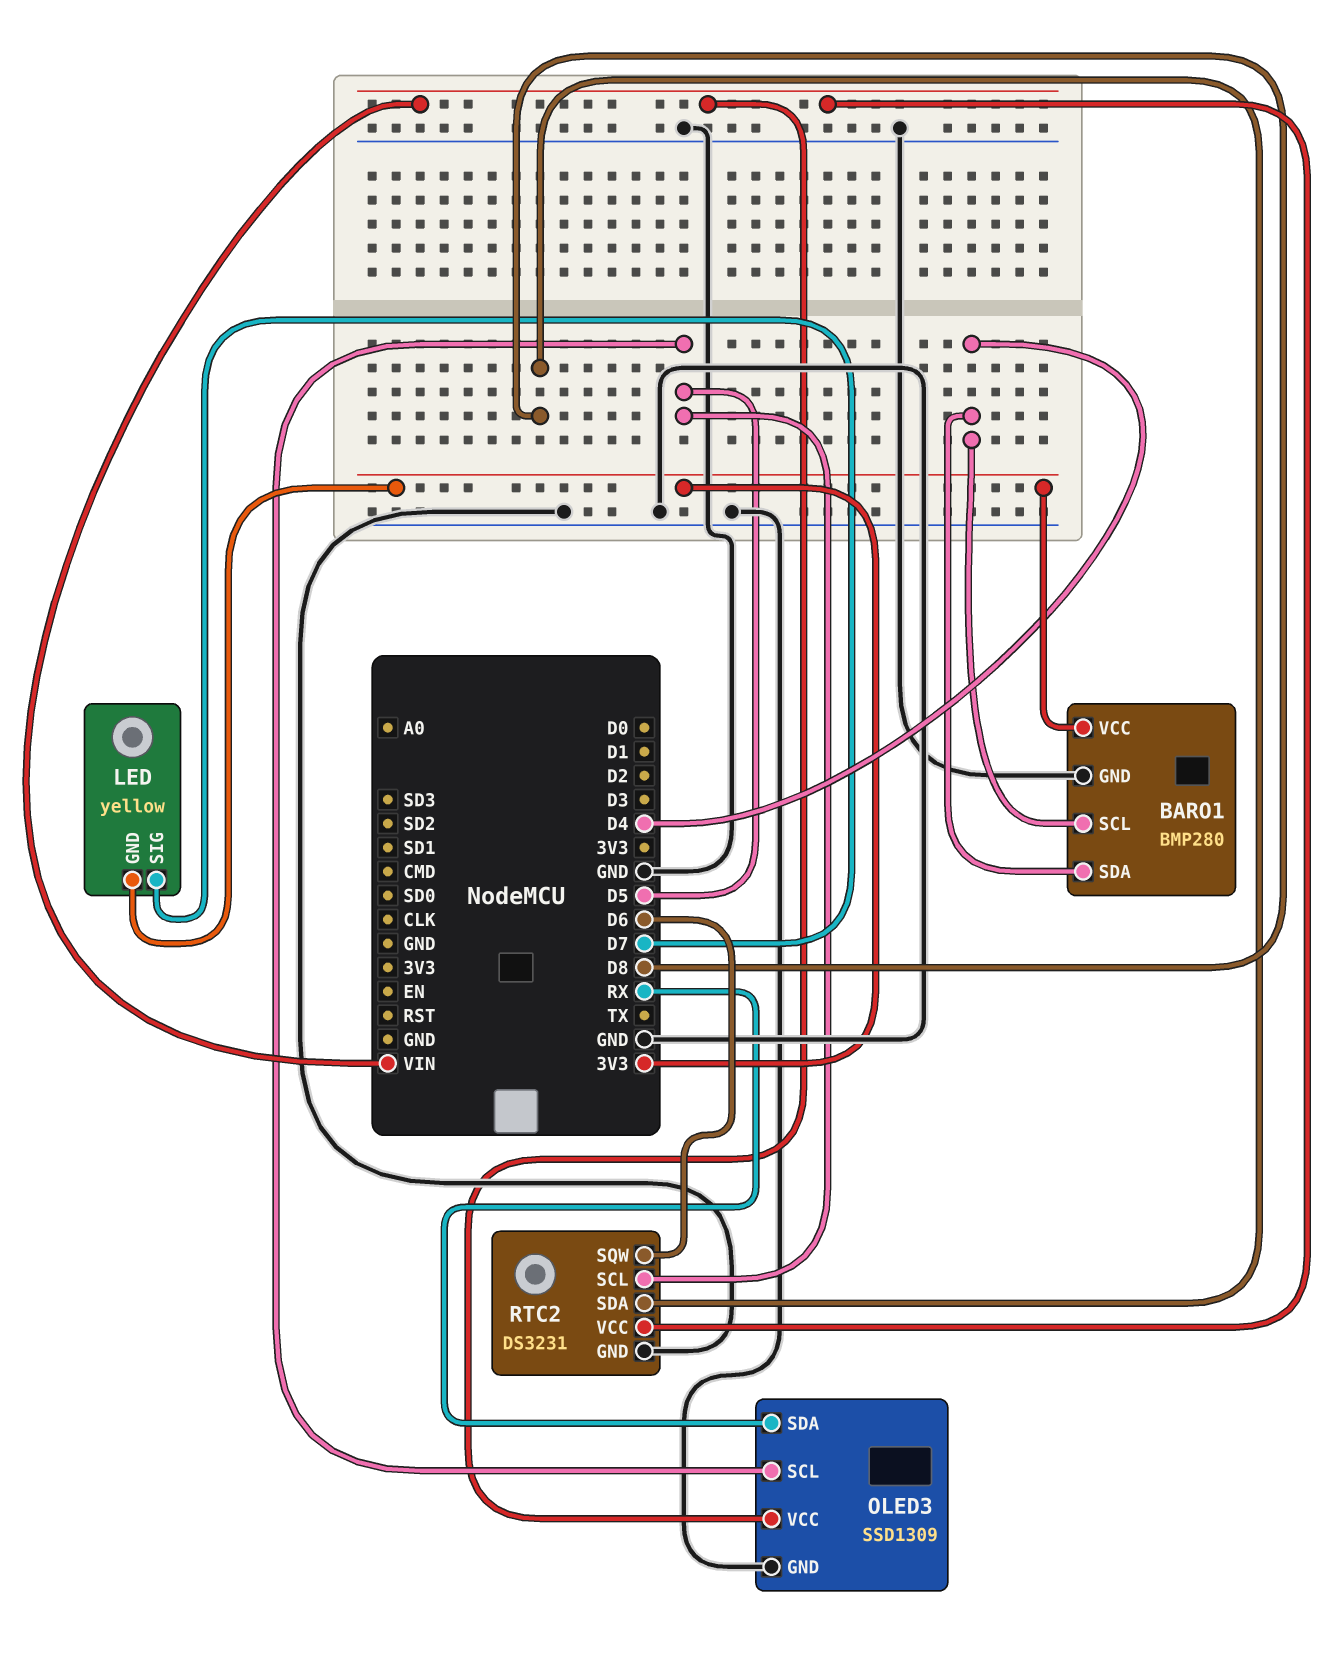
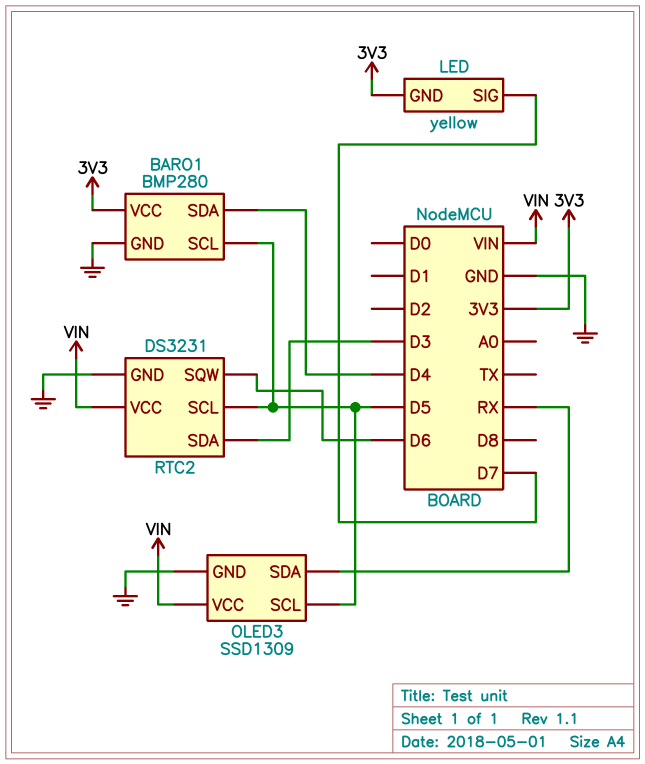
BARO1 pin SCL: D4 -> D5
RTC2 pin SDA: D8 -> D3

